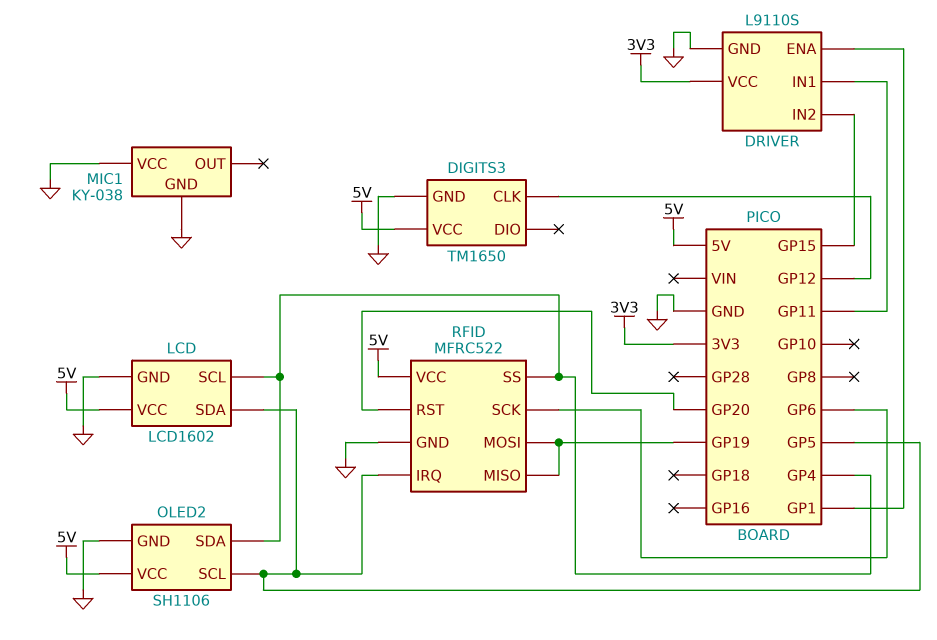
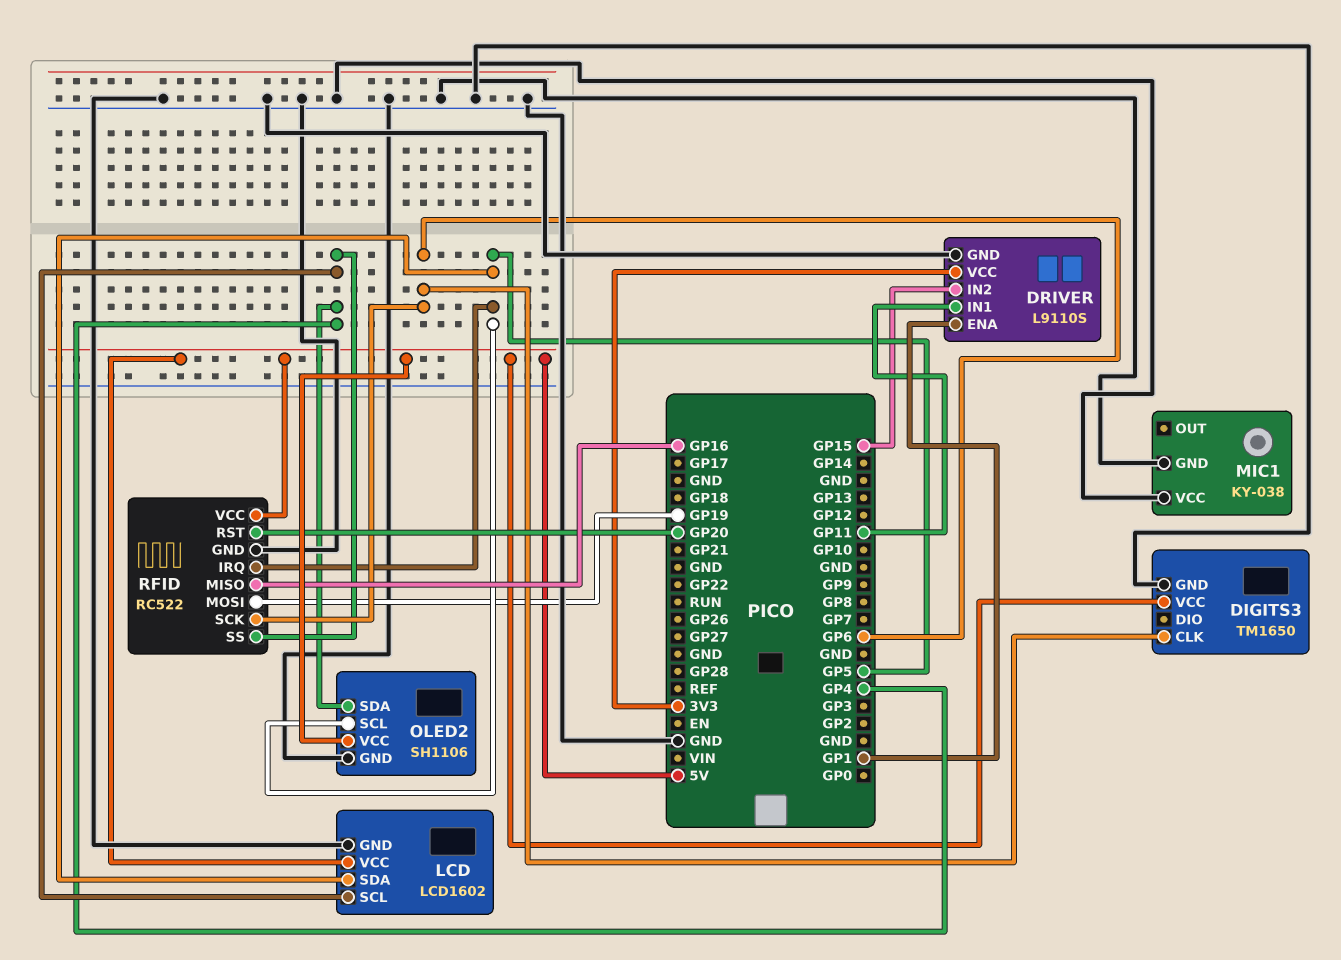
DIGITS3 pin CLK: GP12 -> GP6
RFID: MFRC522 -> RC522
RFID pin MISO: GP19 -> GP16

